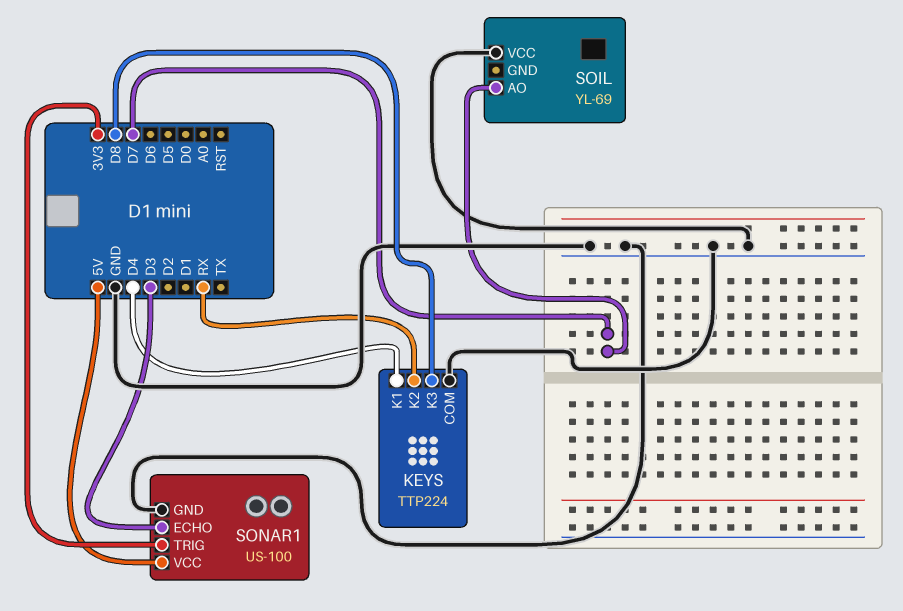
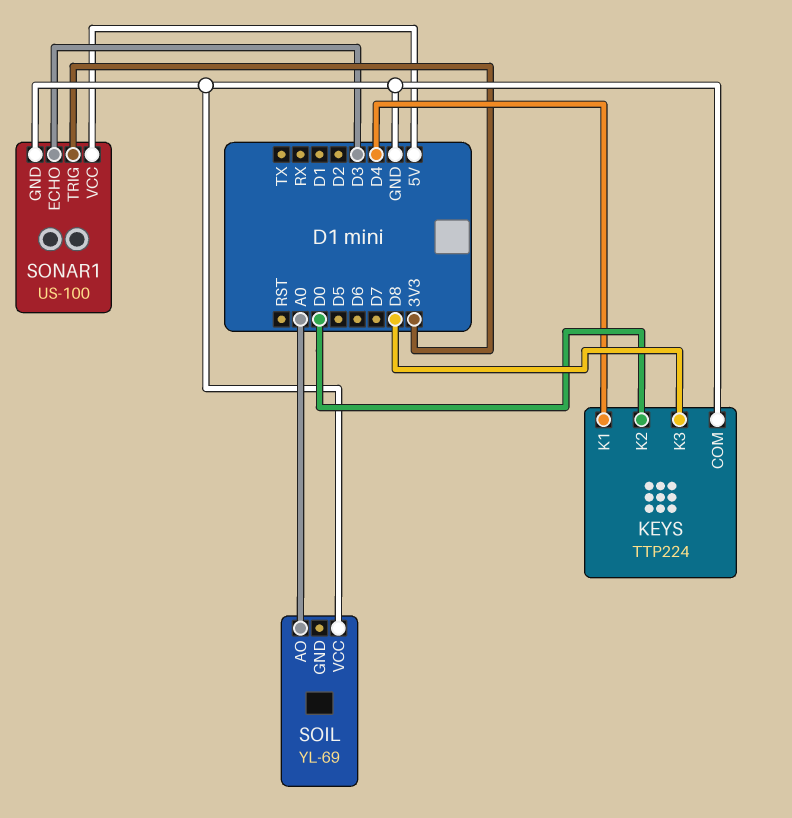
KEYS pin K2: RX -> D0
SOIL pin AO: D7 -> A0

